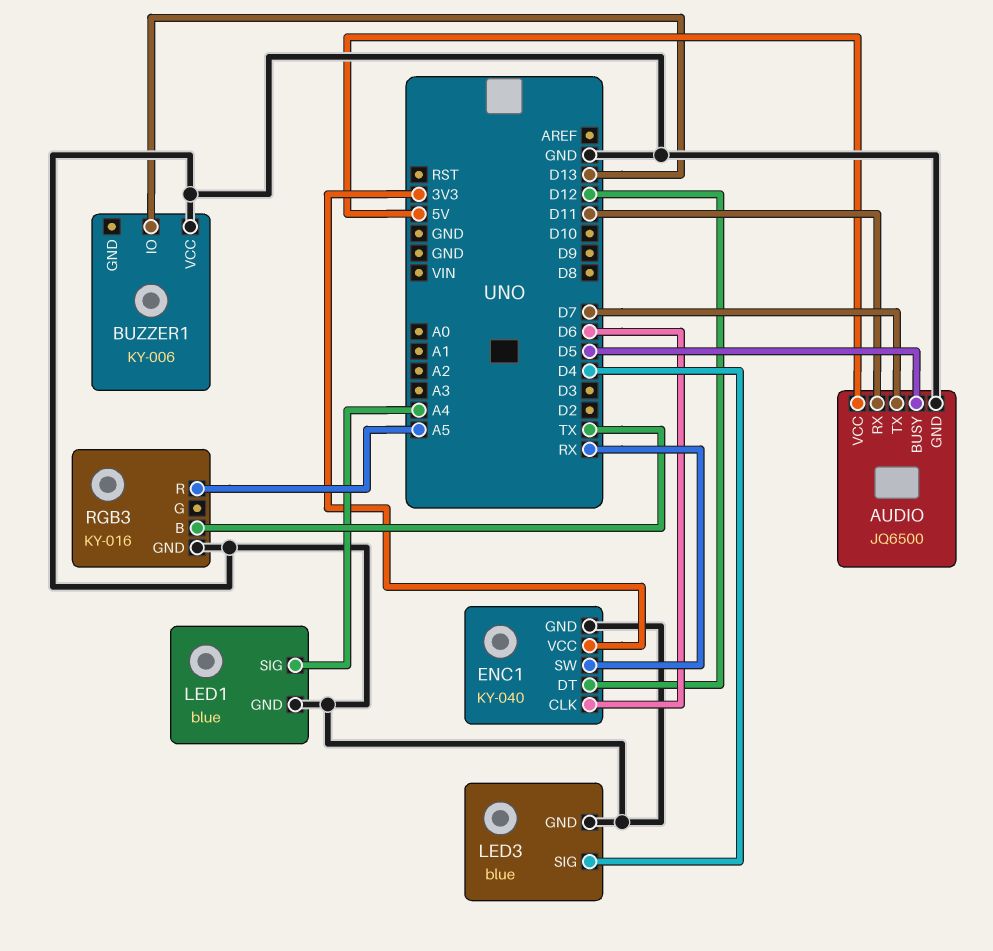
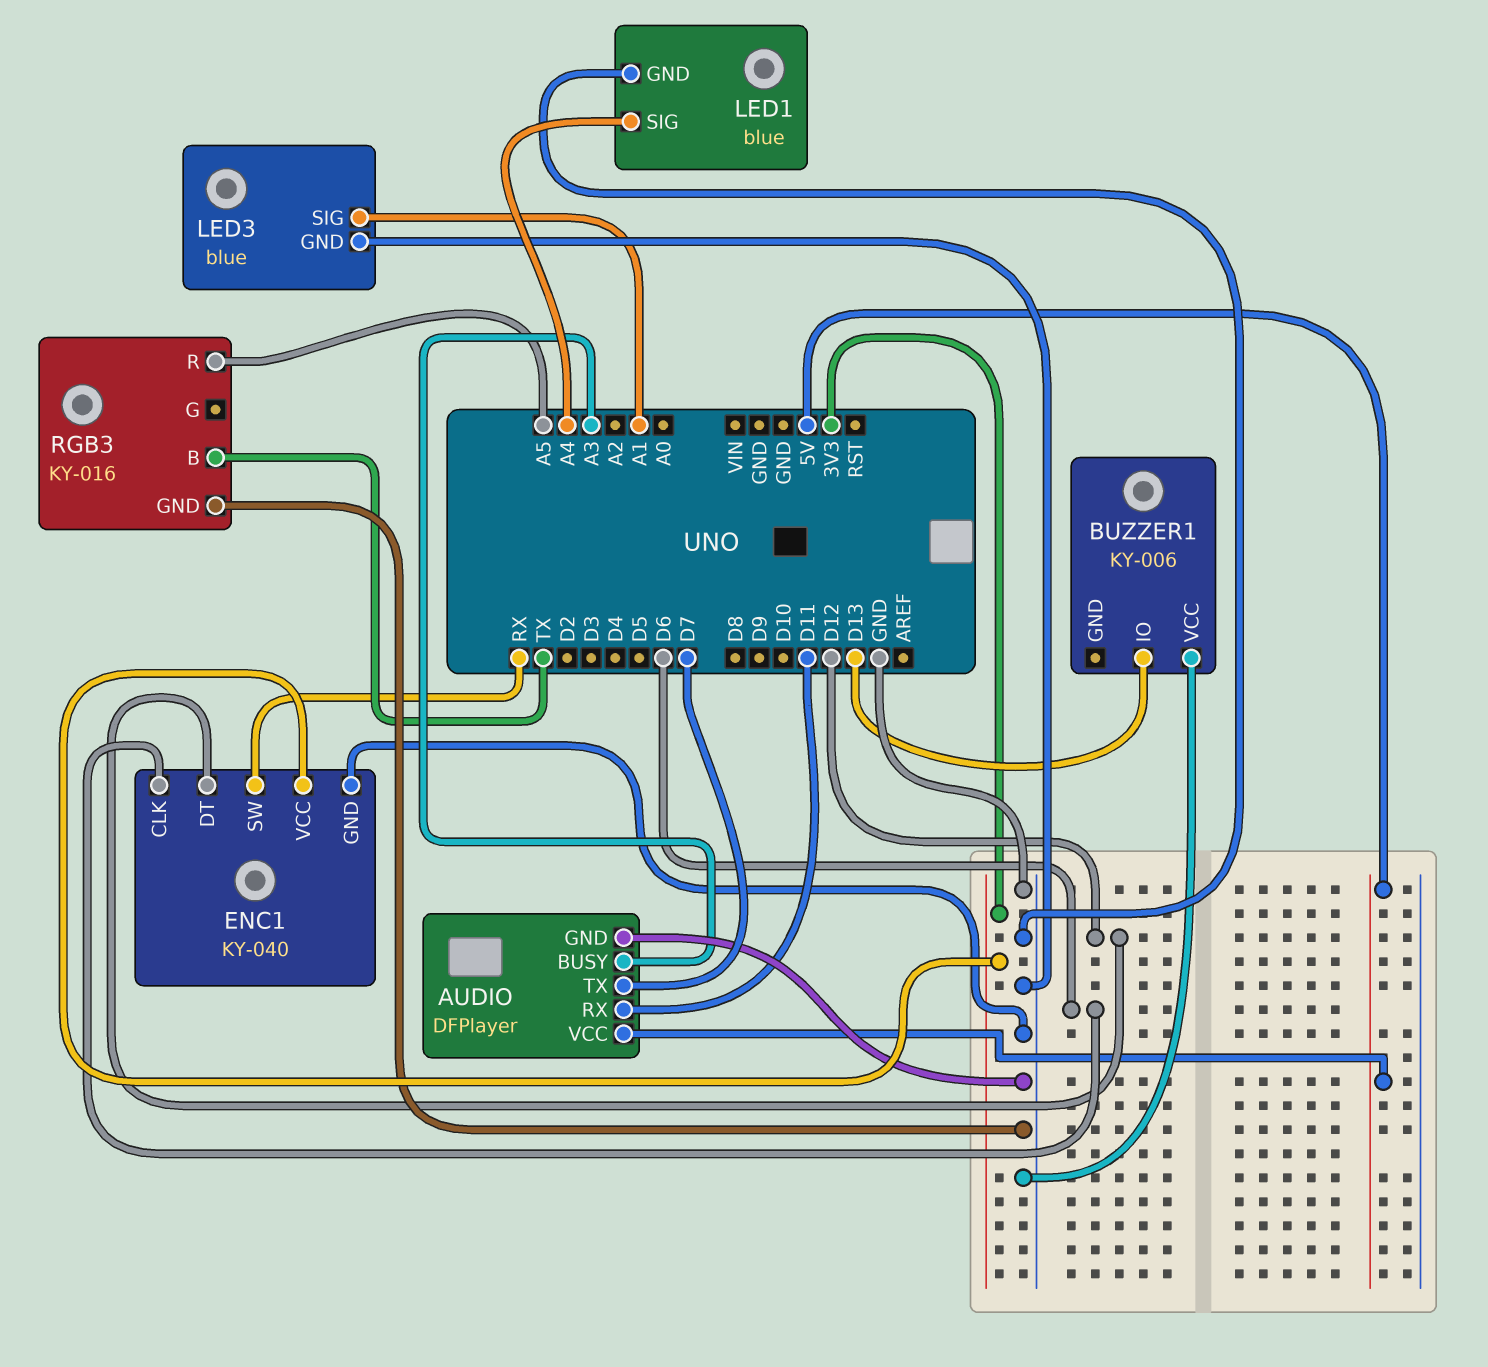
AUDIO: JQ6500 -> DFPlayer
AUDIO pin BUSY: D5 -> A3
LED3 pin SIG: D4 -> A1

